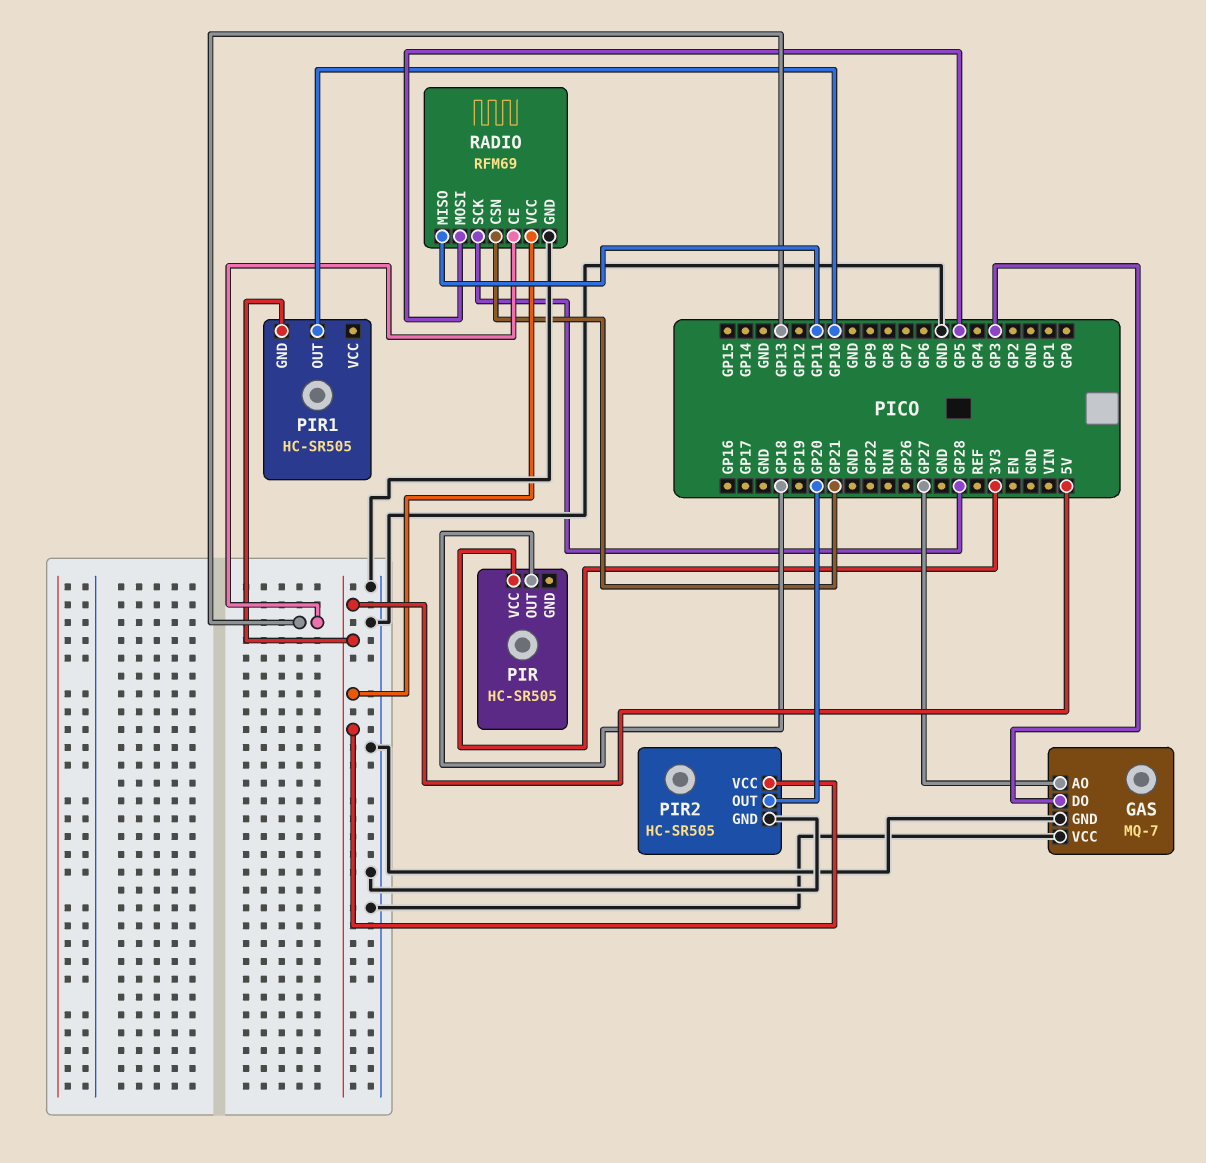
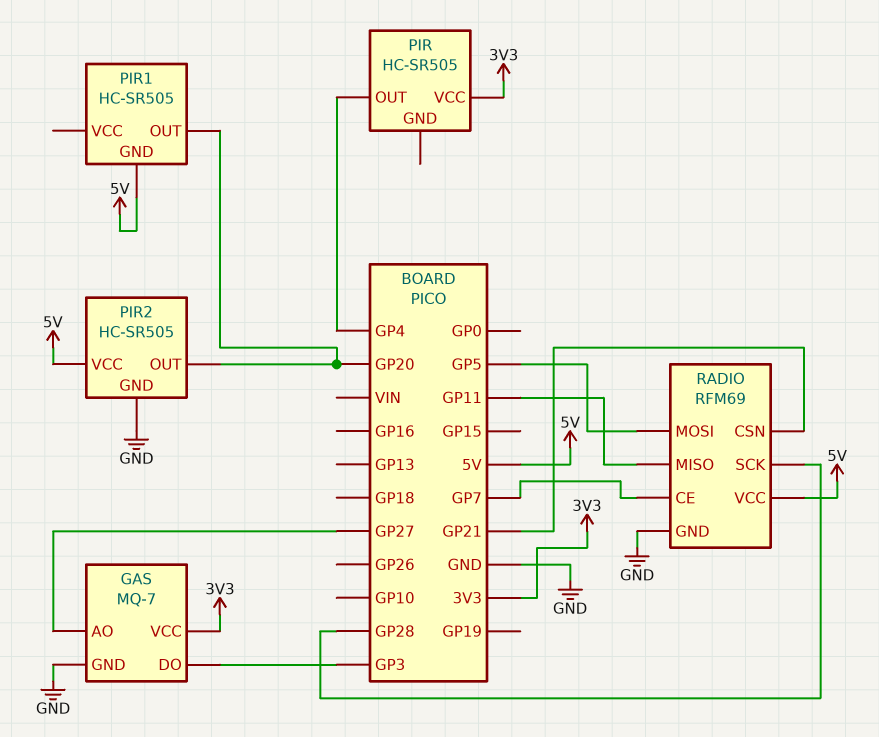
GAS pin VCC: GND -> 3V3
PIR pin OUT: GP18 -> GP4
PIR1 pin OUT: GP10 -> GP20
RADIO pin CE: GP13 -> GP7

